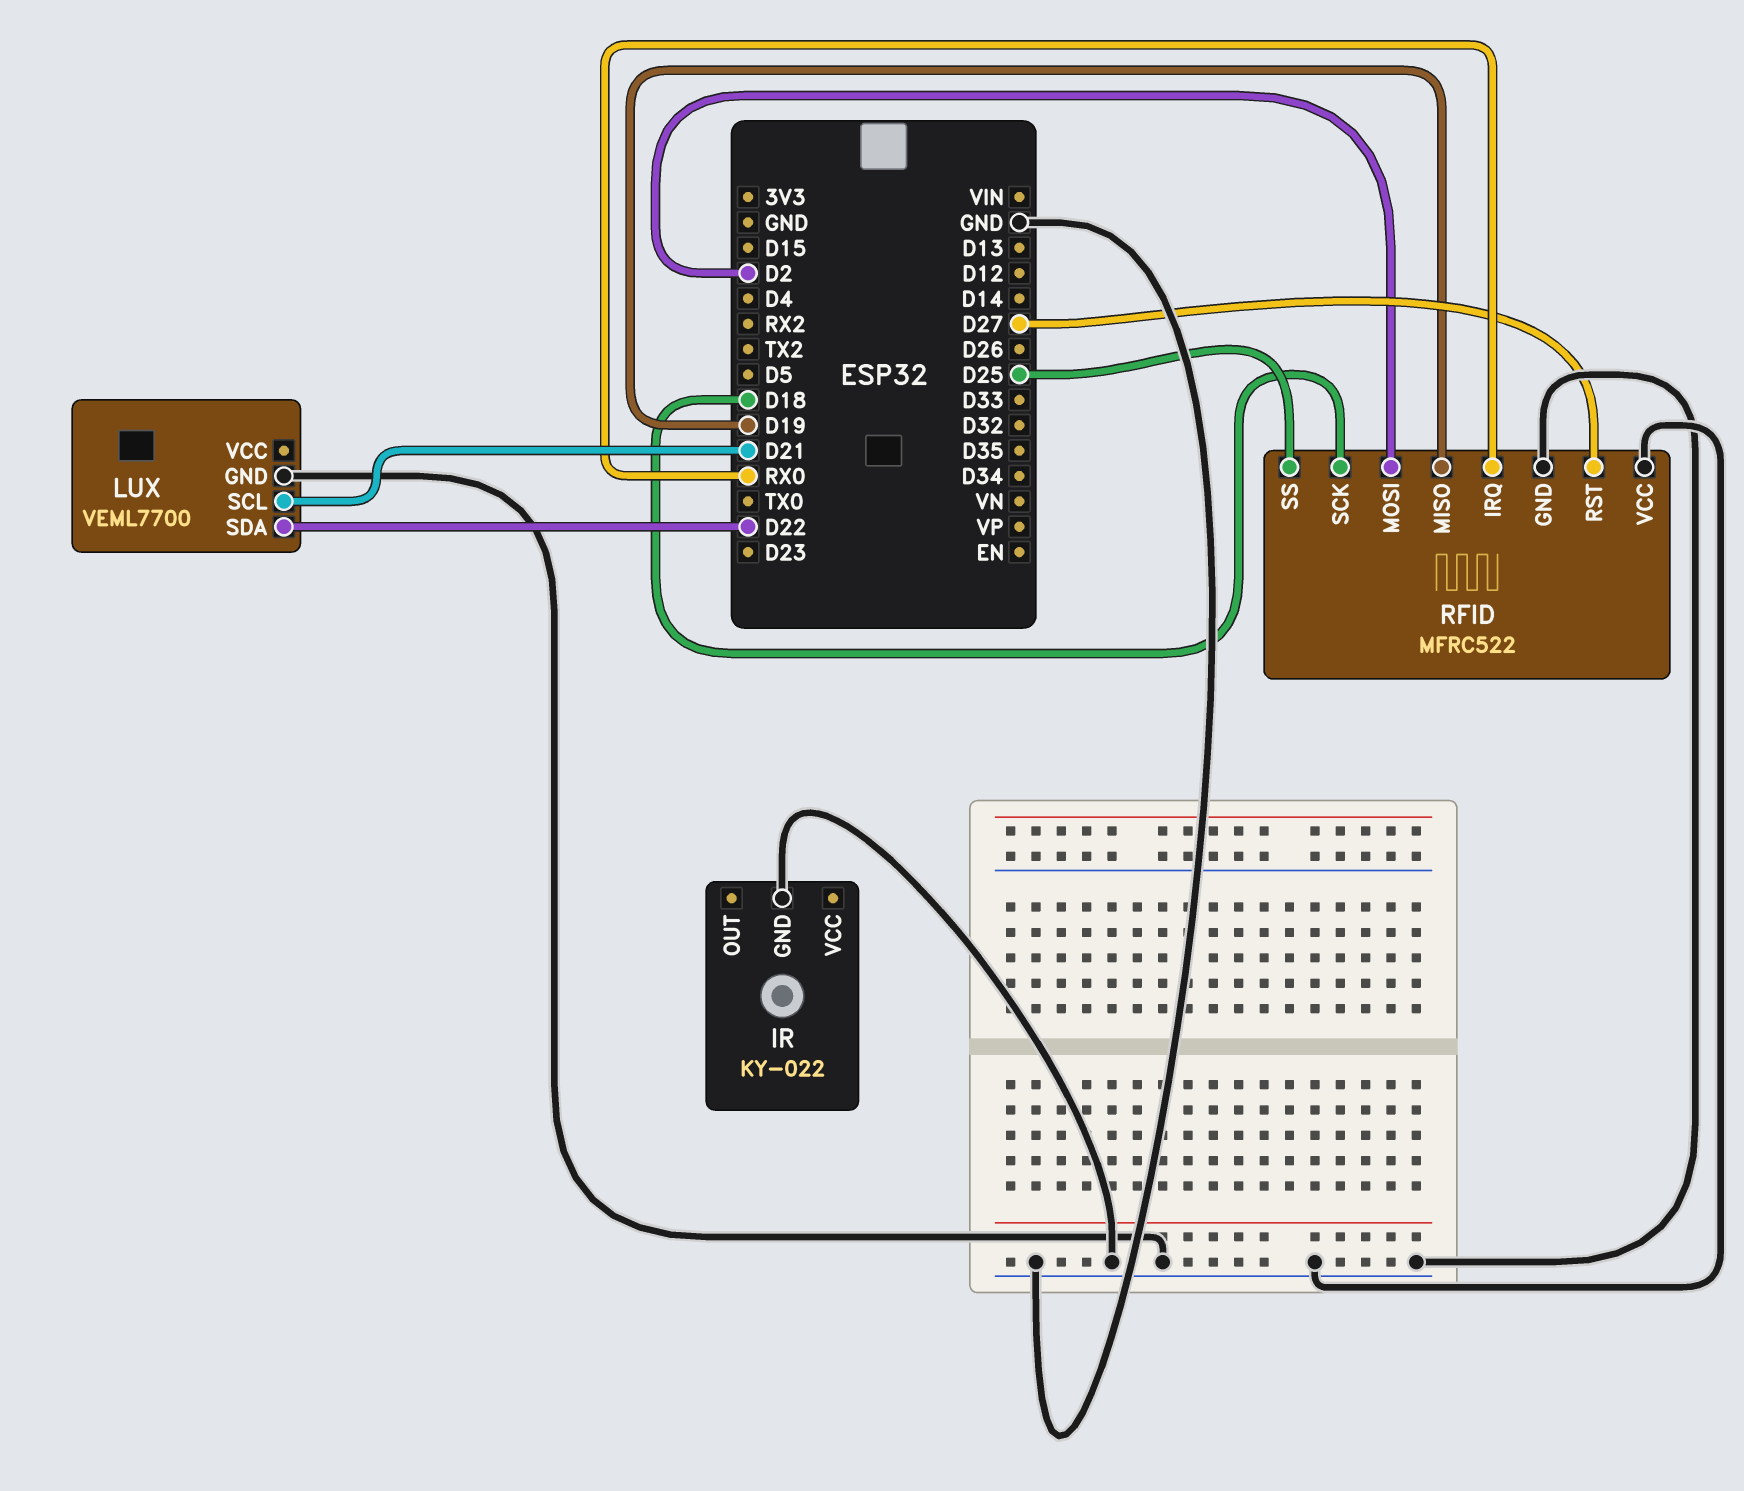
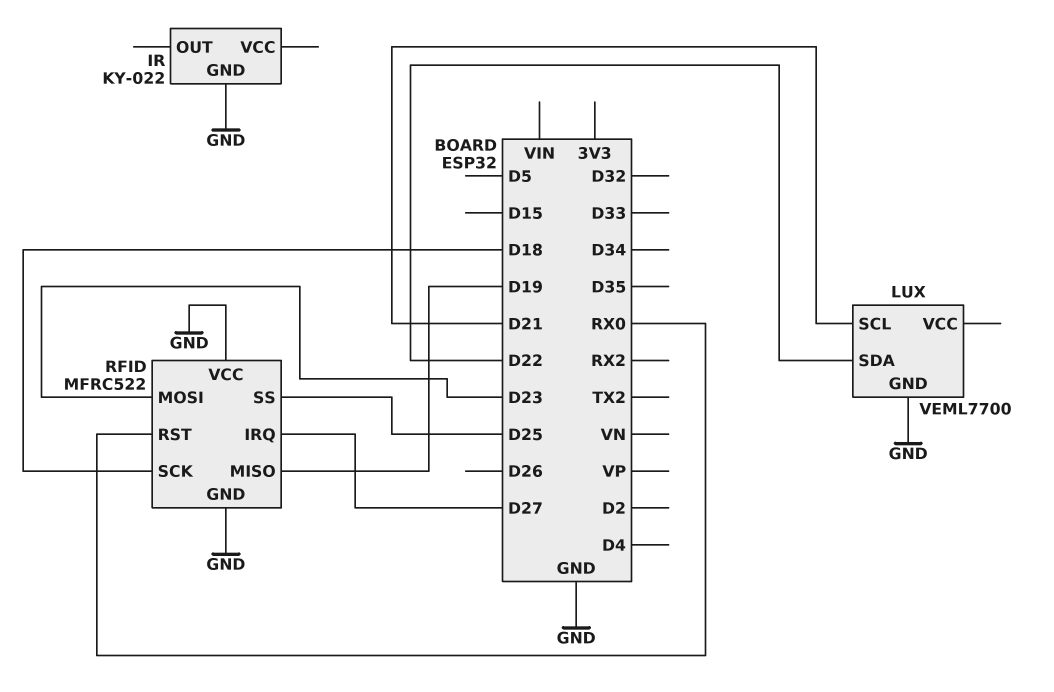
RFID pin IRQ: RX0 -> D27
RFID pin MOSI: D2 -> D23
RFID pin RST: D27 -> RX0

